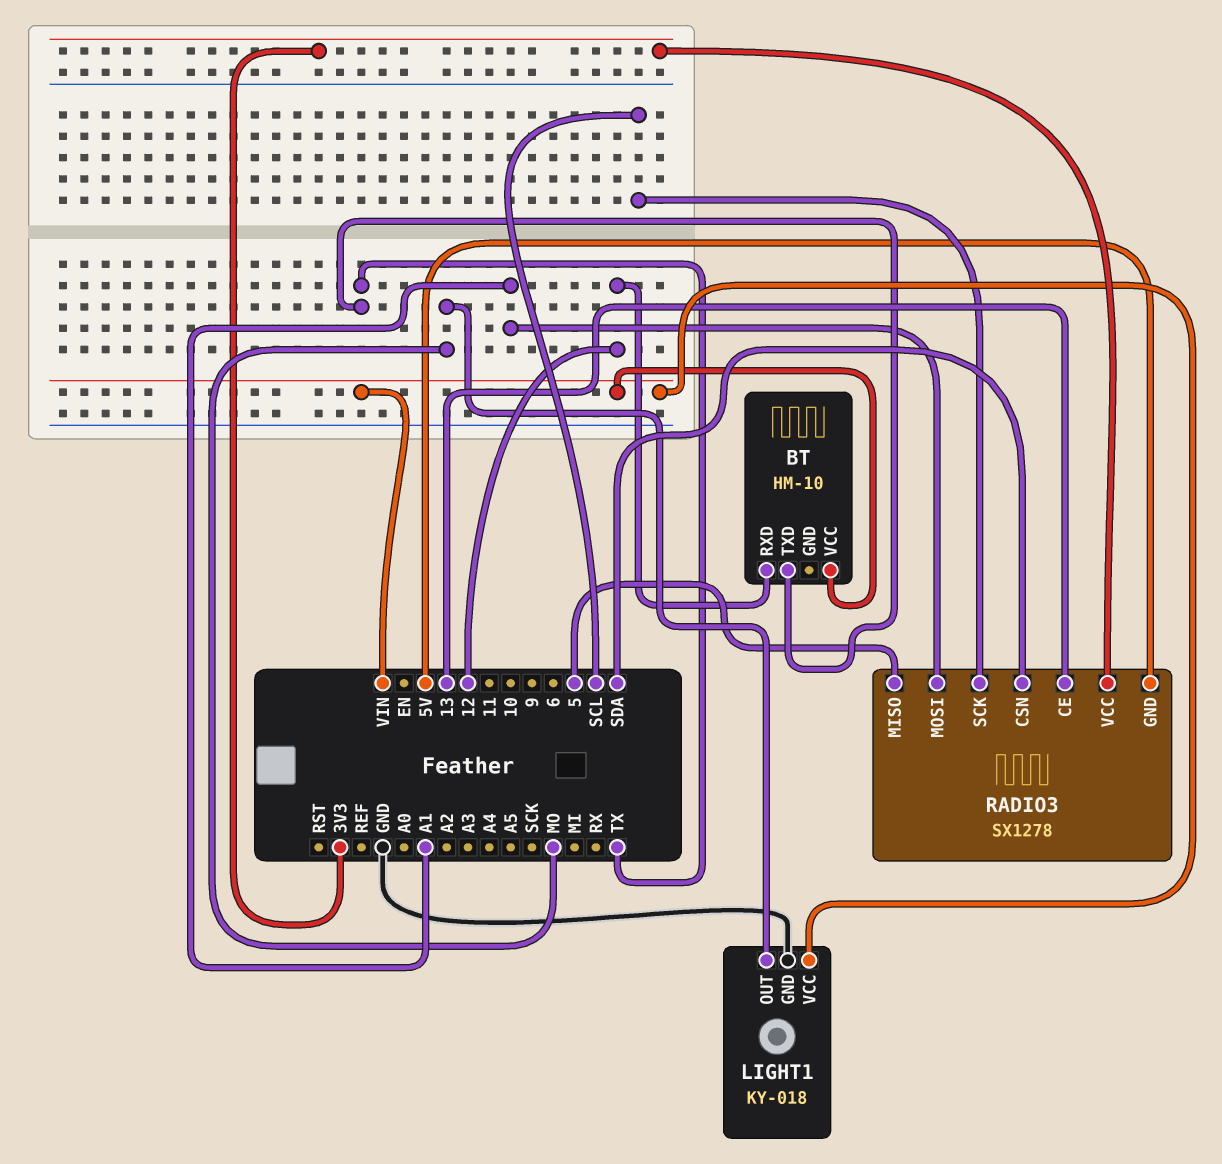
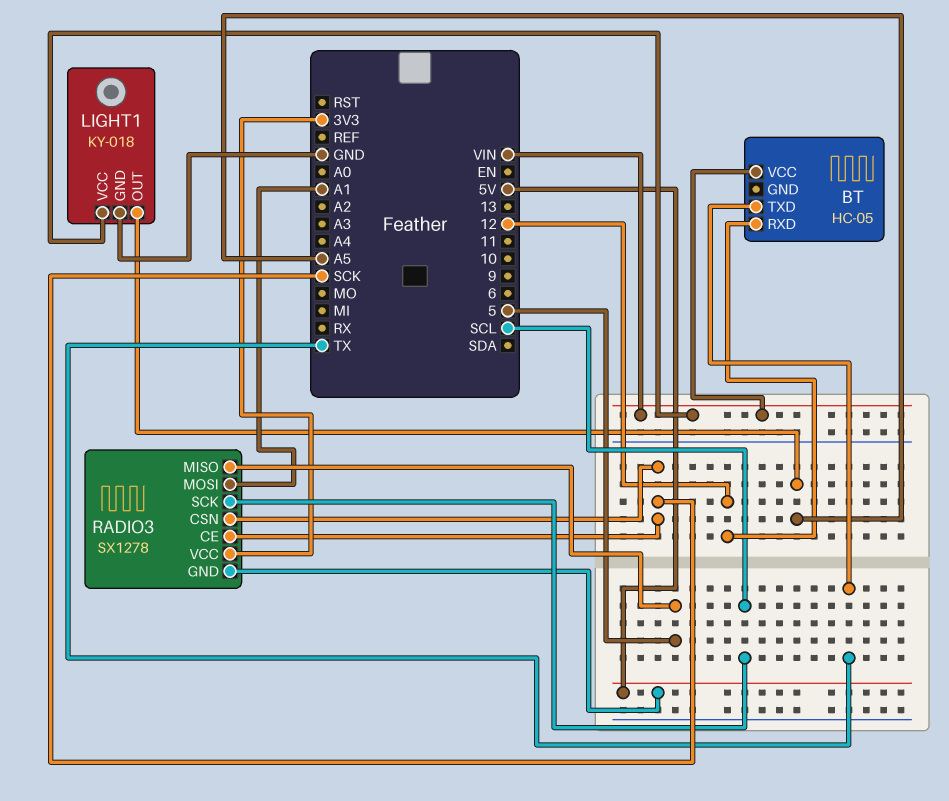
BT: HM-10 -> HC-05
LIGHT1 pin OUT: MO -> A5
RADIO3 pin CE: 13 -> SCK
RADIO3 pin CSN: SDA -> SCK

